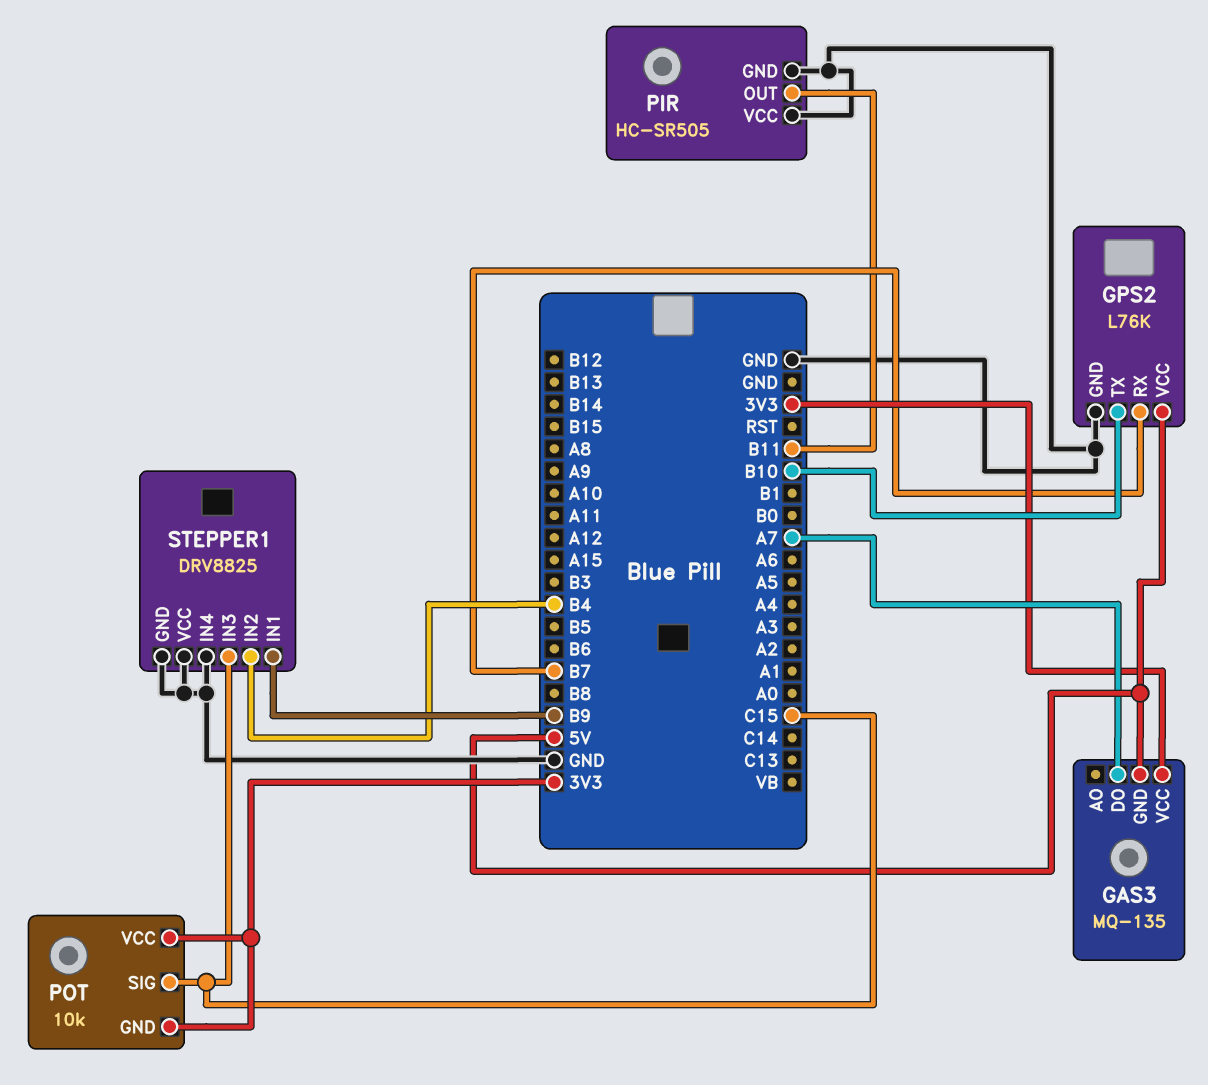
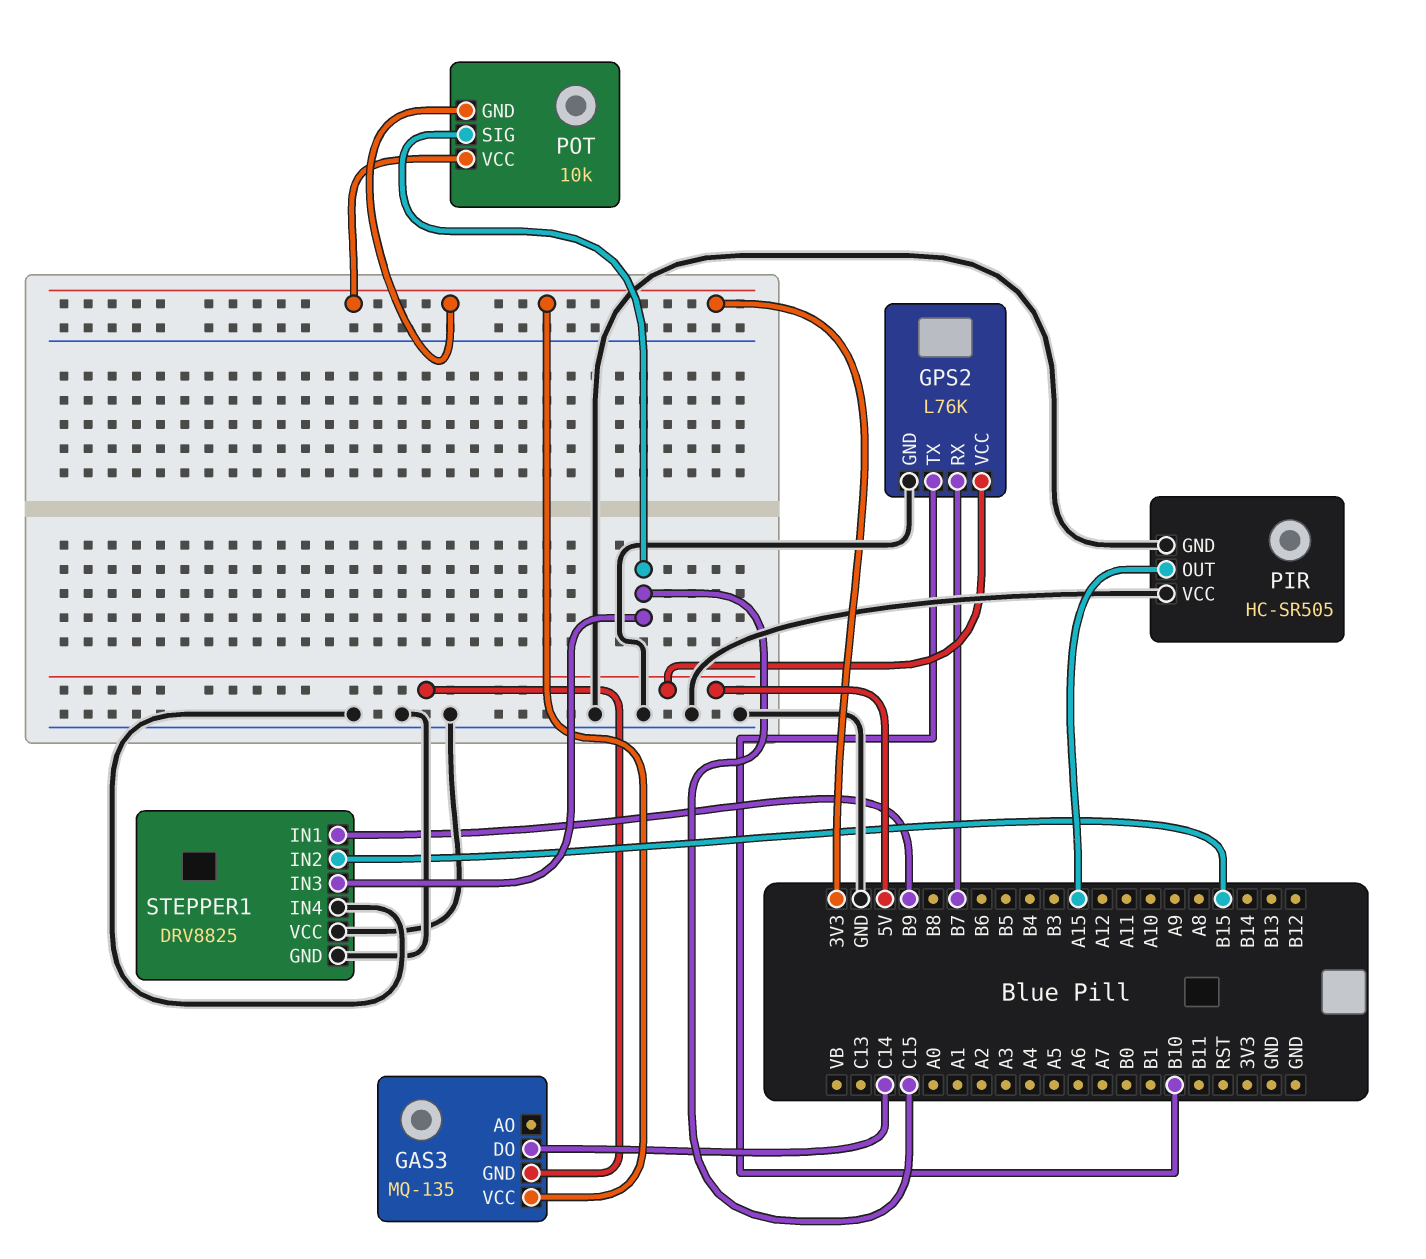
GAS3 pin DO: A7 -> C14
PIR pin OUT: B11 -> A15
STEPPER1 pin IN2: B4 -> B15

